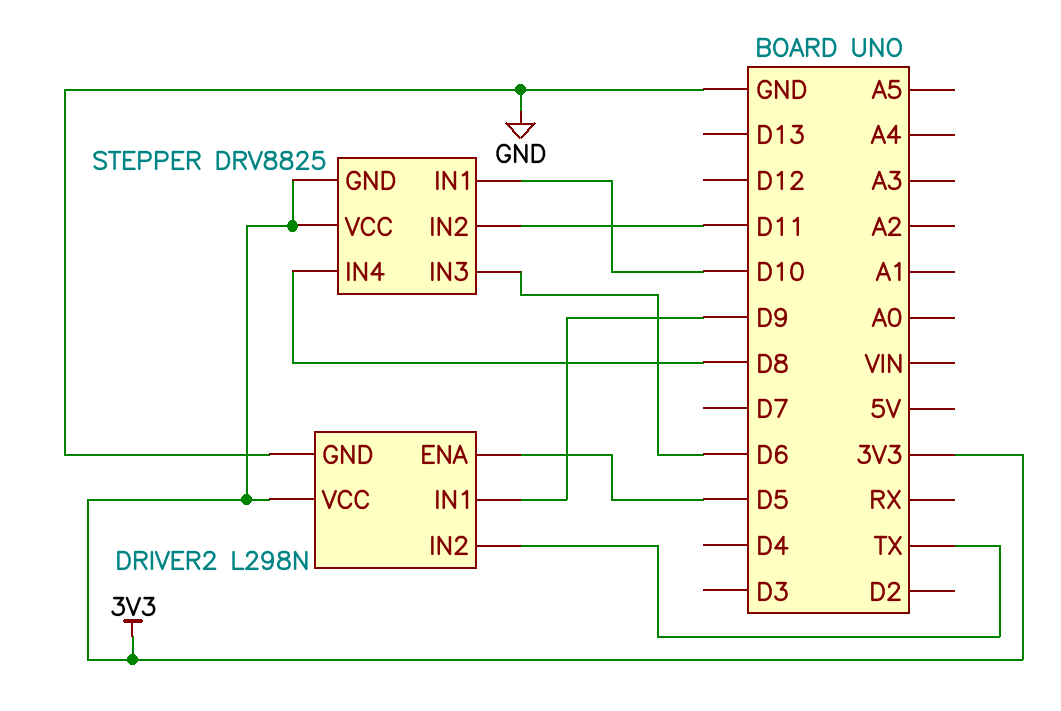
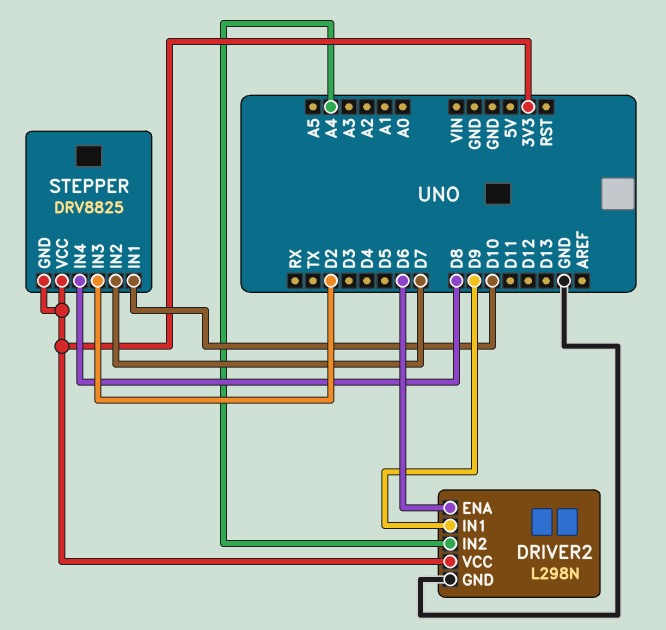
DRIVER2 pin ENA: D5 -> D6
DRIVER2 pin IN2: TX -> A4
STEPPER pin IN2: D11 -> D7
STEPPER pin IN3: D6 -> D2

